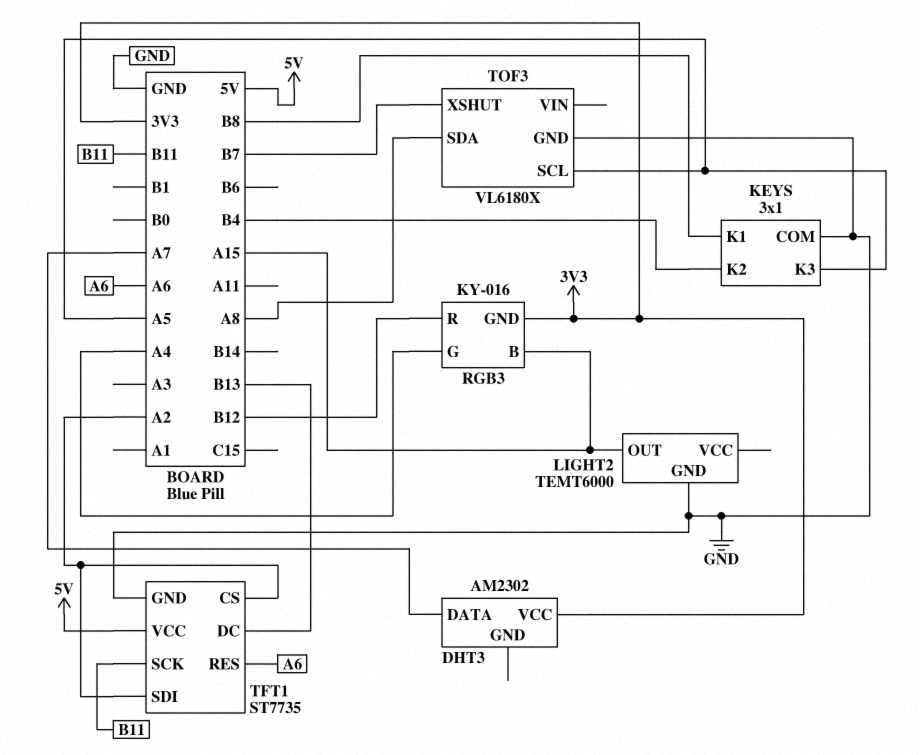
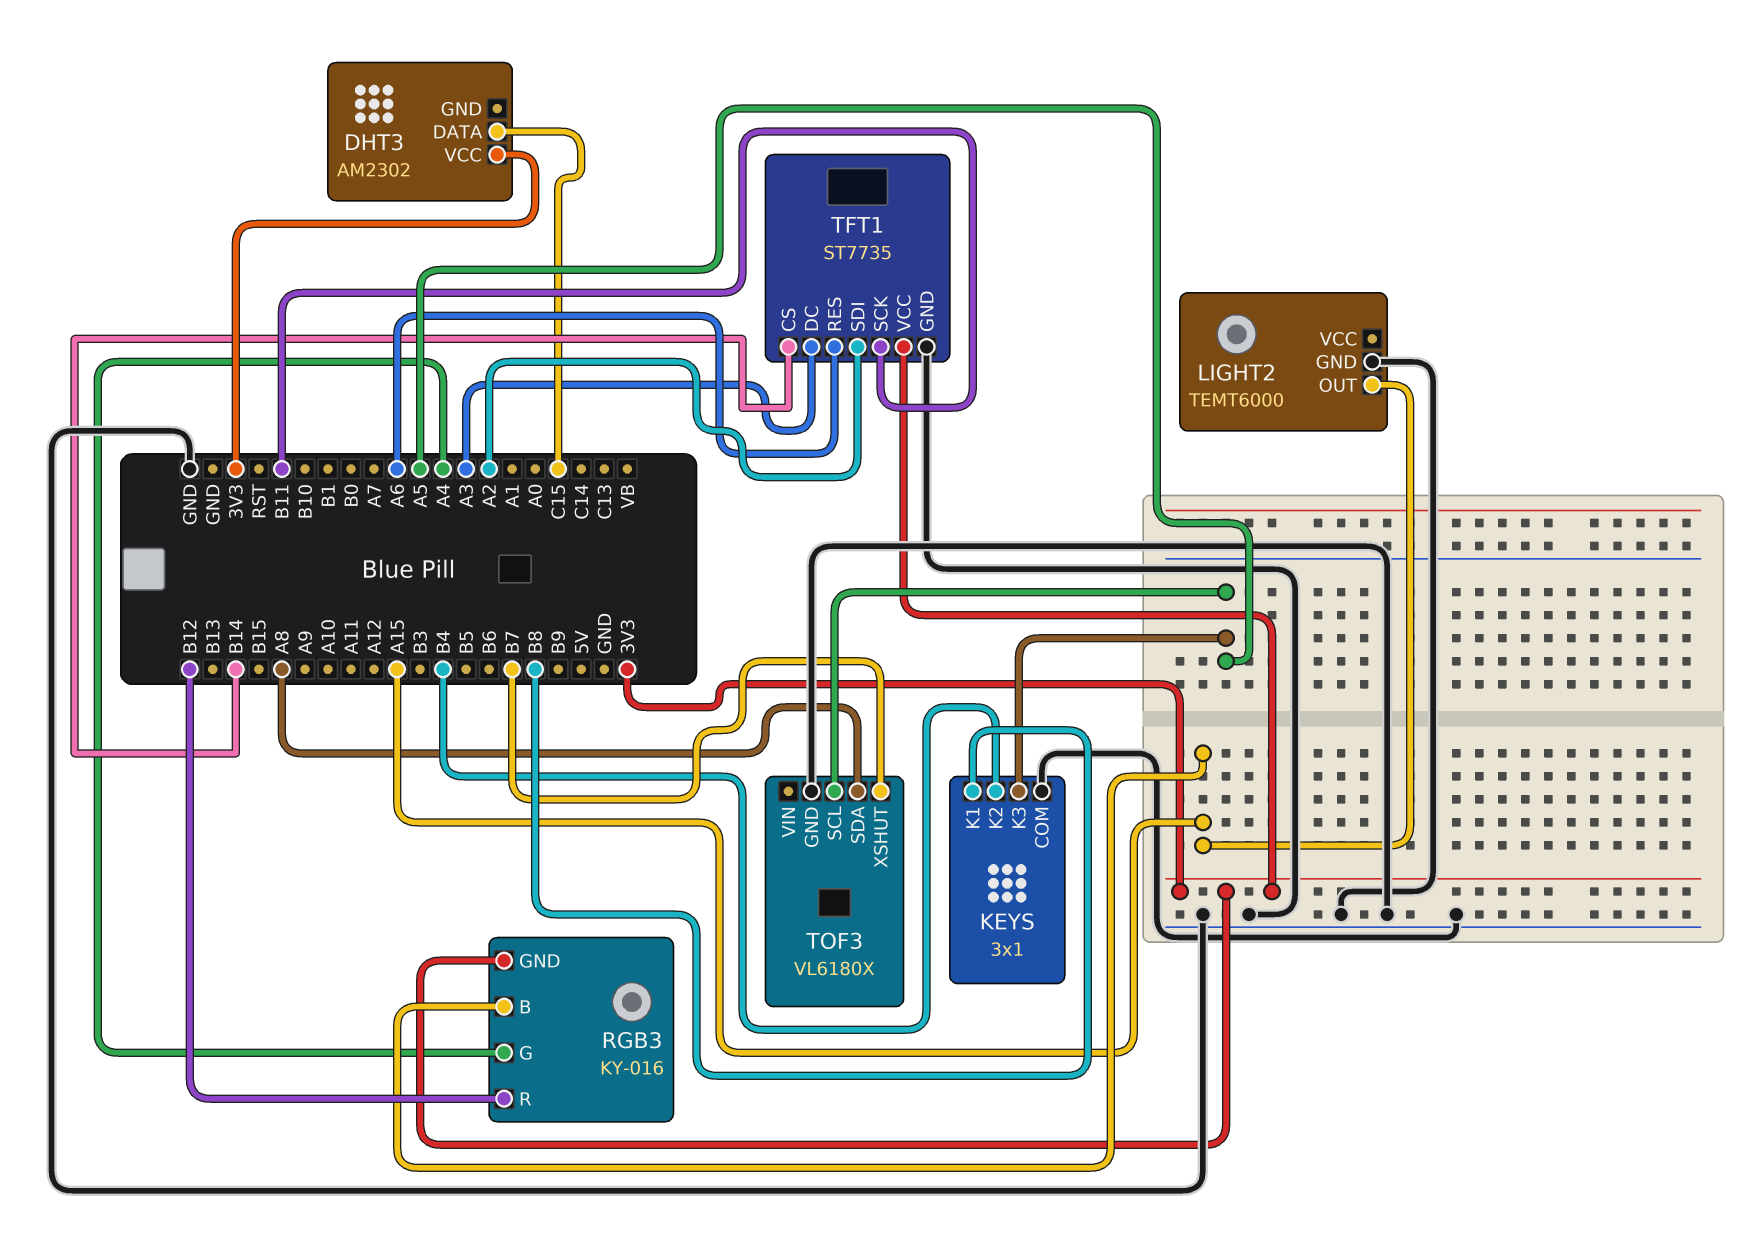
DHT3 pin DATA: A7 -> C15
TFT1 pin CS: A2 -> B14
TFT1 pin DC: B13 -> A3
TFT1 pin VCC: 5V -> 3V3

